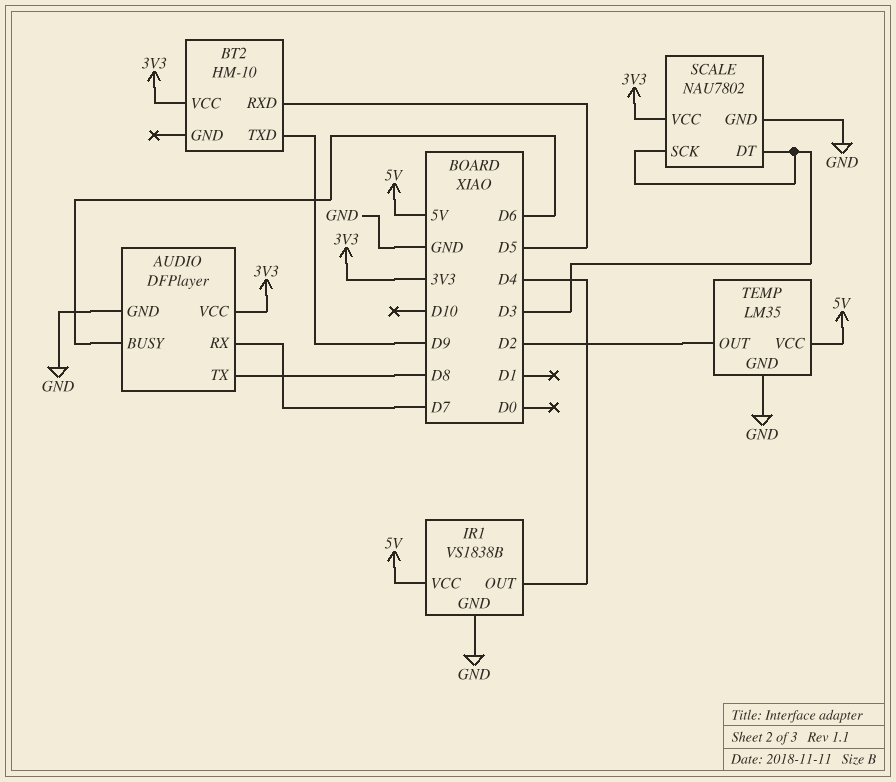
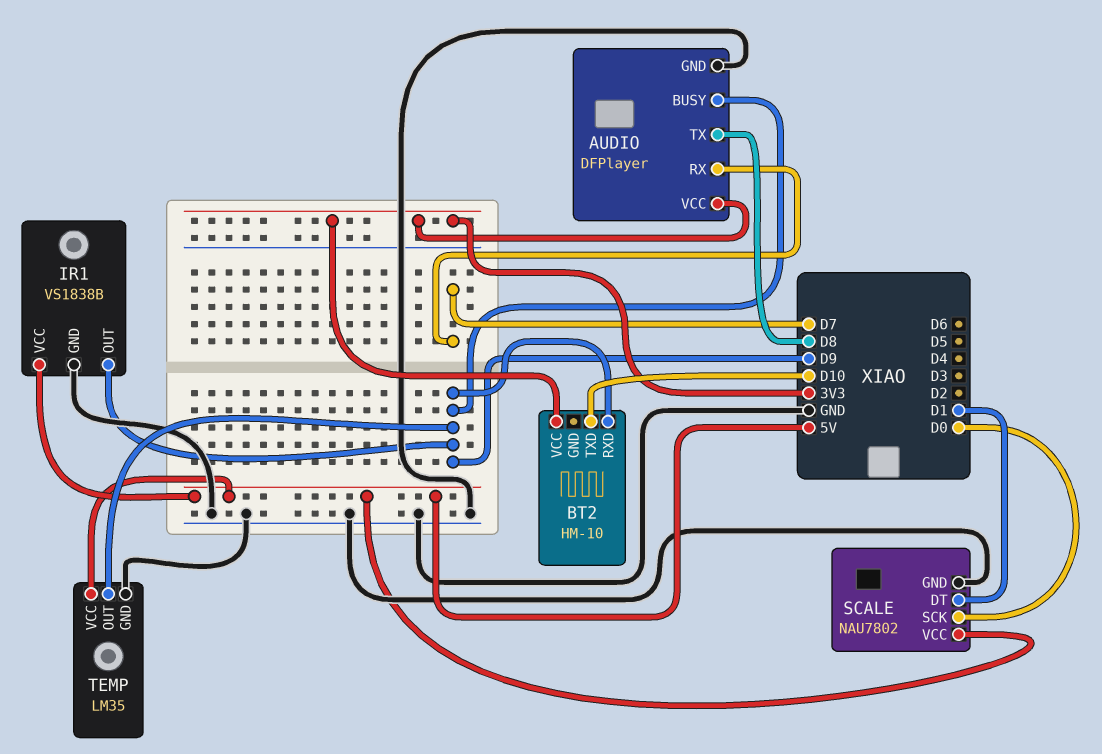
AUDIO pin BUSY: D6 -> D9
BT2 pin RXD: D5 -> D9
BT2 pin TXD: D9 -> D10
IR1 pin OUT: D4 -> D9
SCALE pin DT: D3 -> D1
SCALE pin SCK: D3 -> D0
SCALE pin VCC: 3V3 -> 5V
TEMP pin OUT: D2 -> D9

